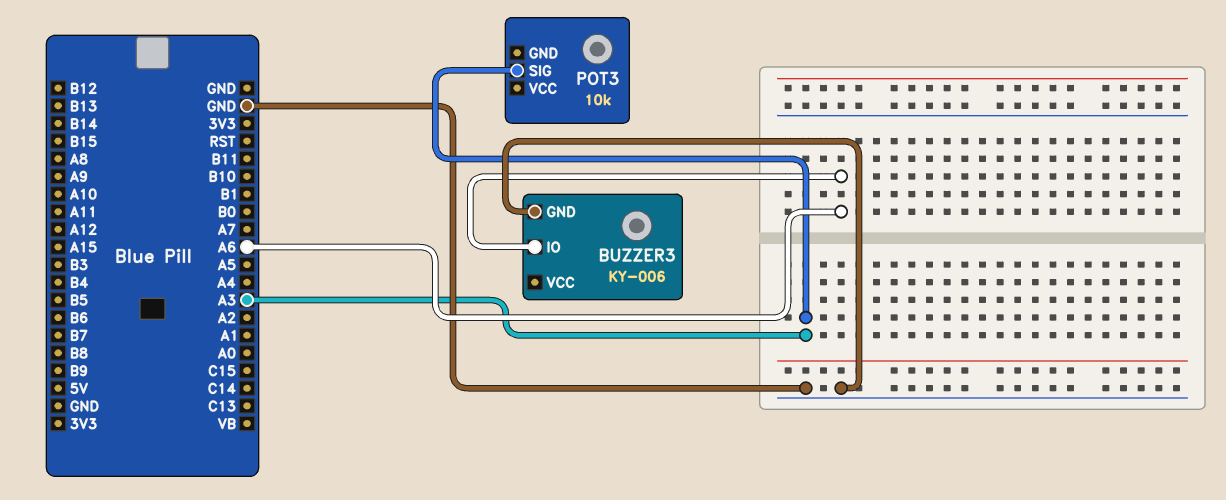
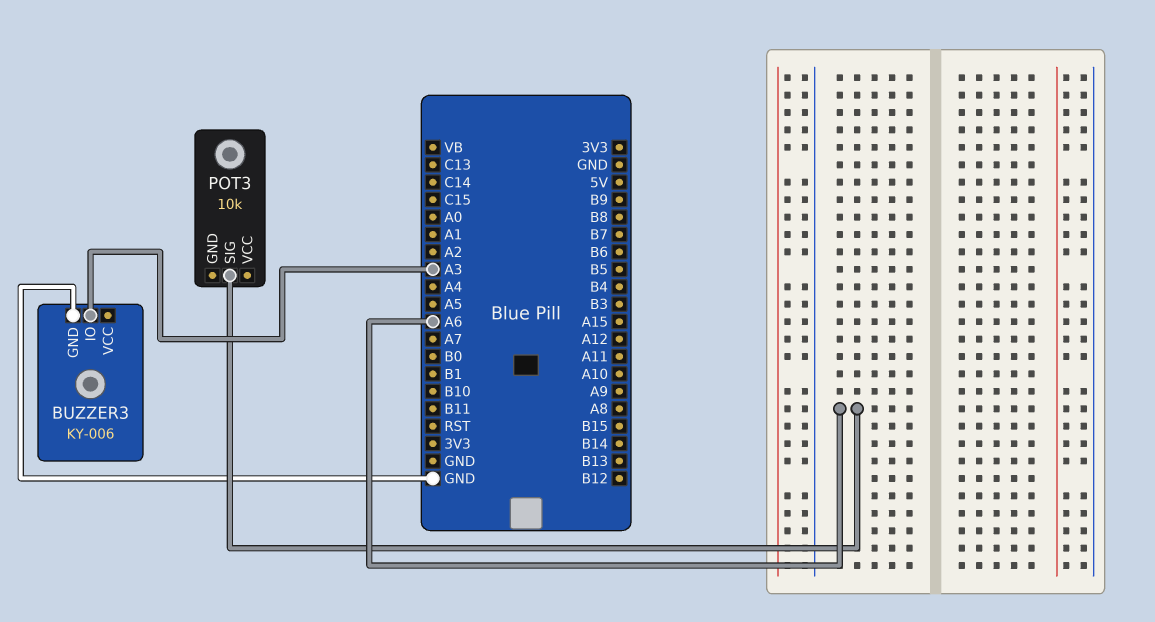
BUZZER3 pin IO: A6 -> A3
POT3 pin SIG: A3 -> A6

